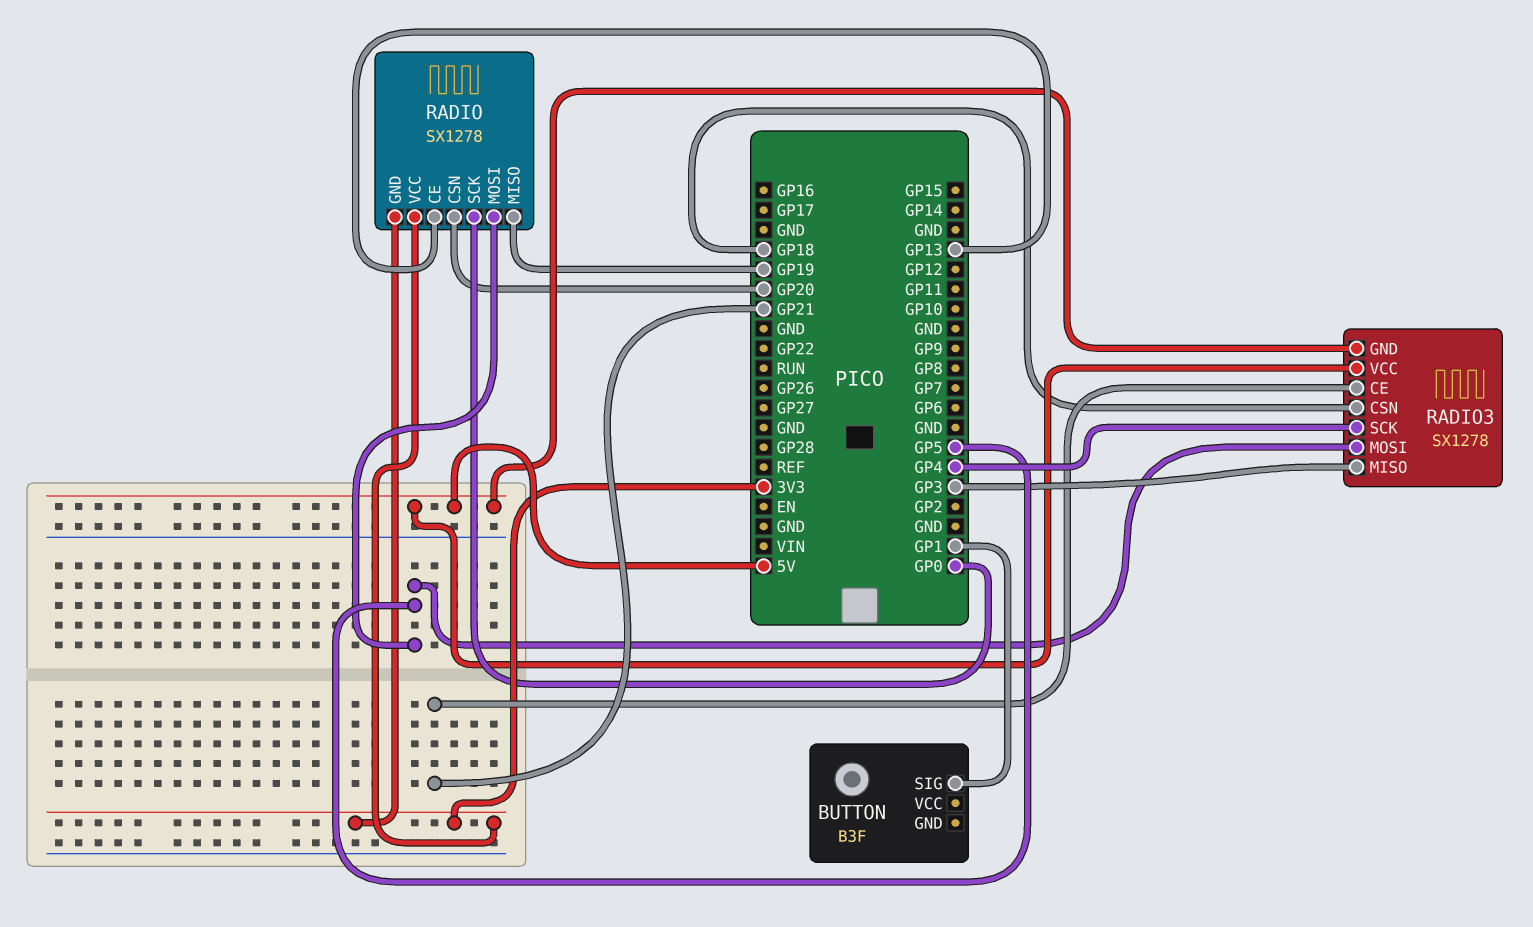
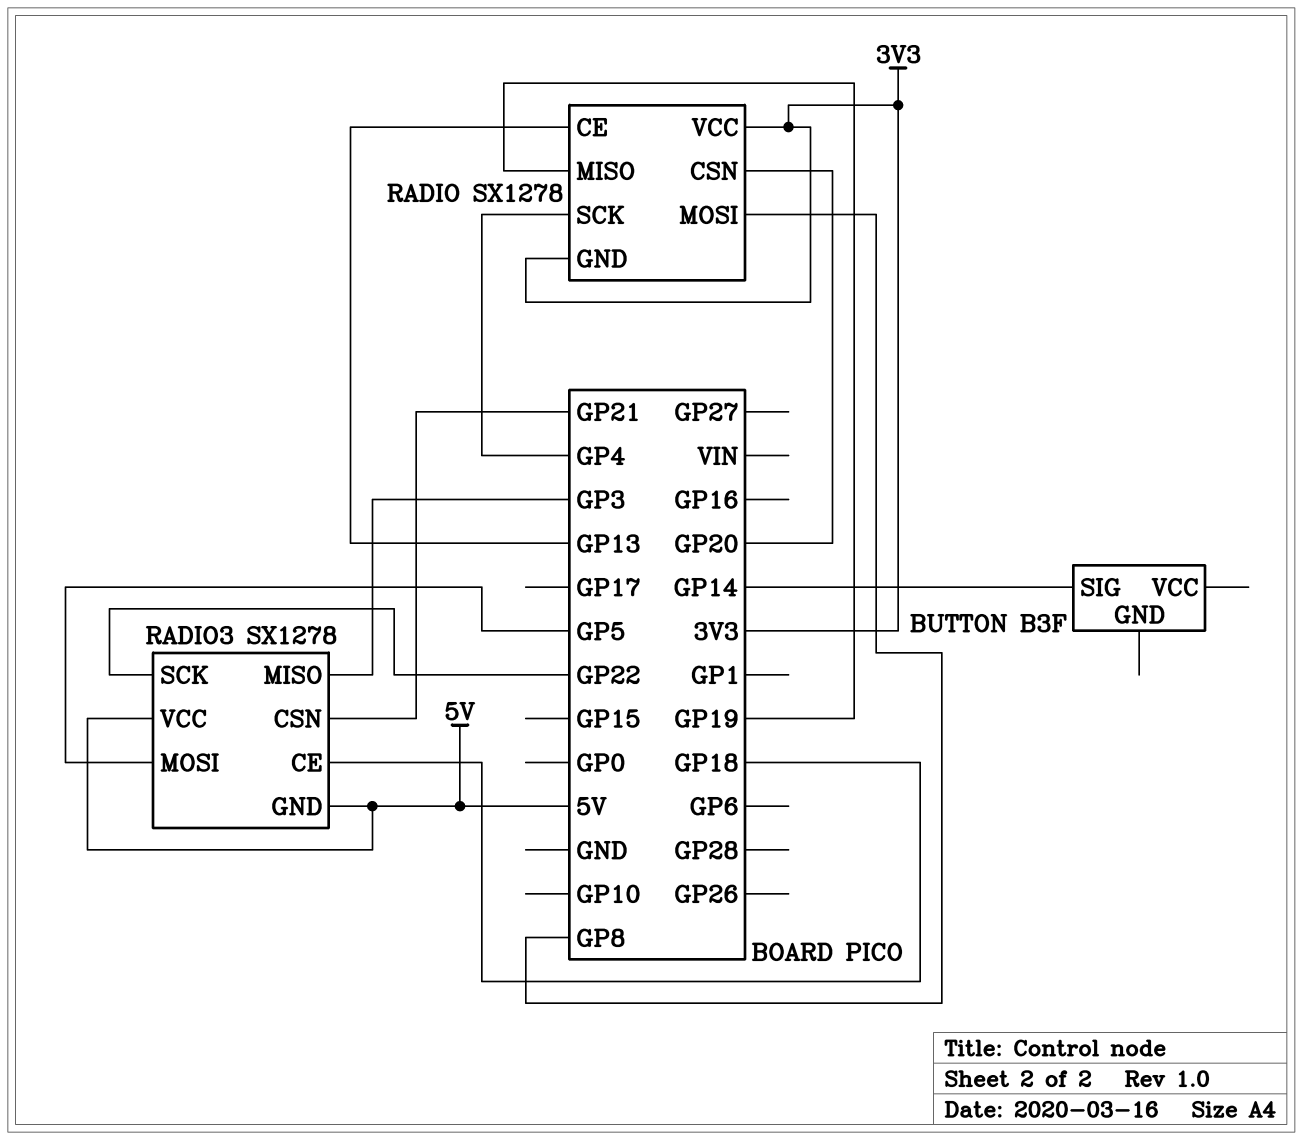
BUTTON pin SIG: GP1 -> GP14
RADIO pin MOSI: GP5 -> GP8
RADIO pin SCK: GP0 -> GP4
RADIO3 pin CE: GP21 -> GP18
RADIO3 pin CSN: GP18 -> GP21
RADIO3 pin SCK: GP4 -> GP22

